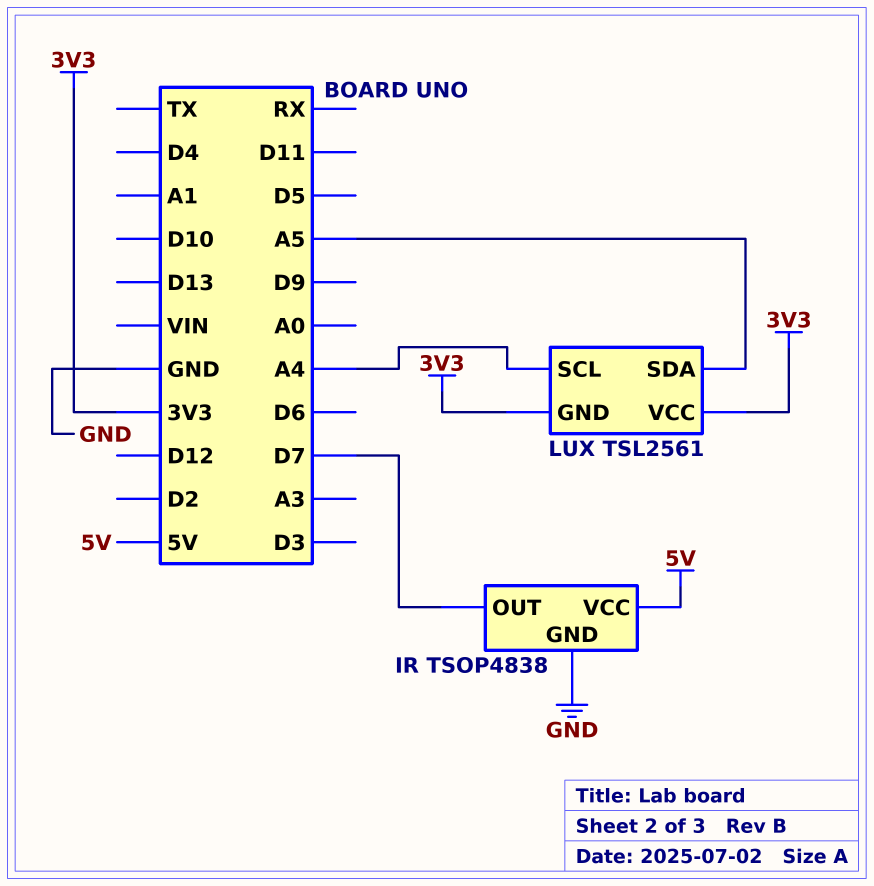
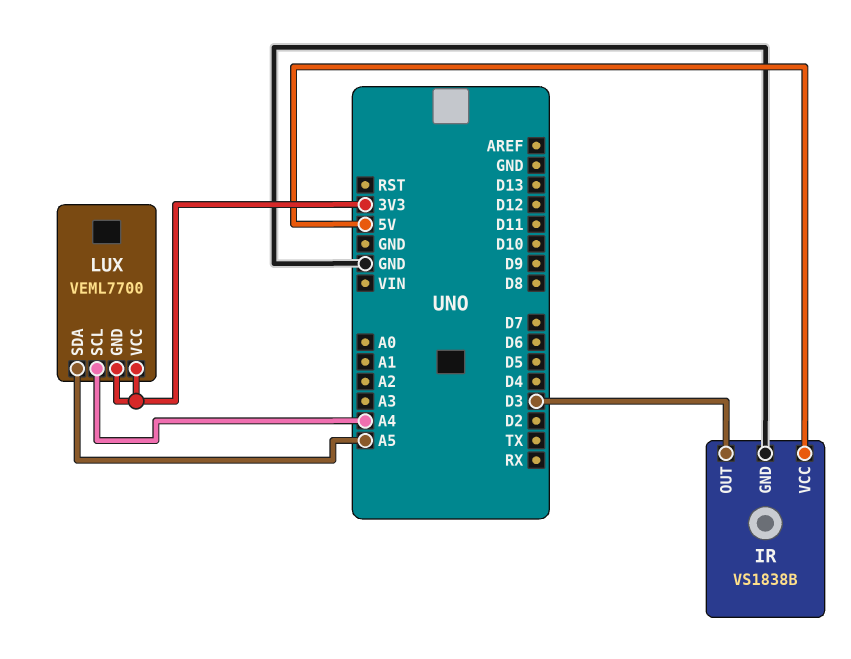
IR: TSOP4838 -> VS1838B
IR pin OUT: D7 -> D3
LUX: TSL2561 -> VEML7700

